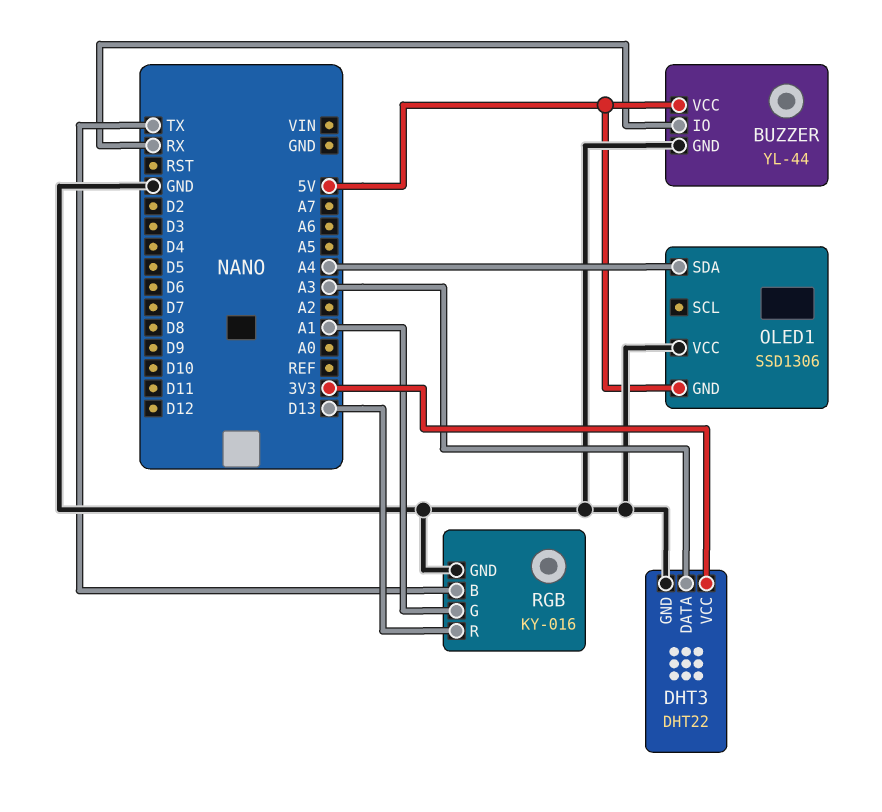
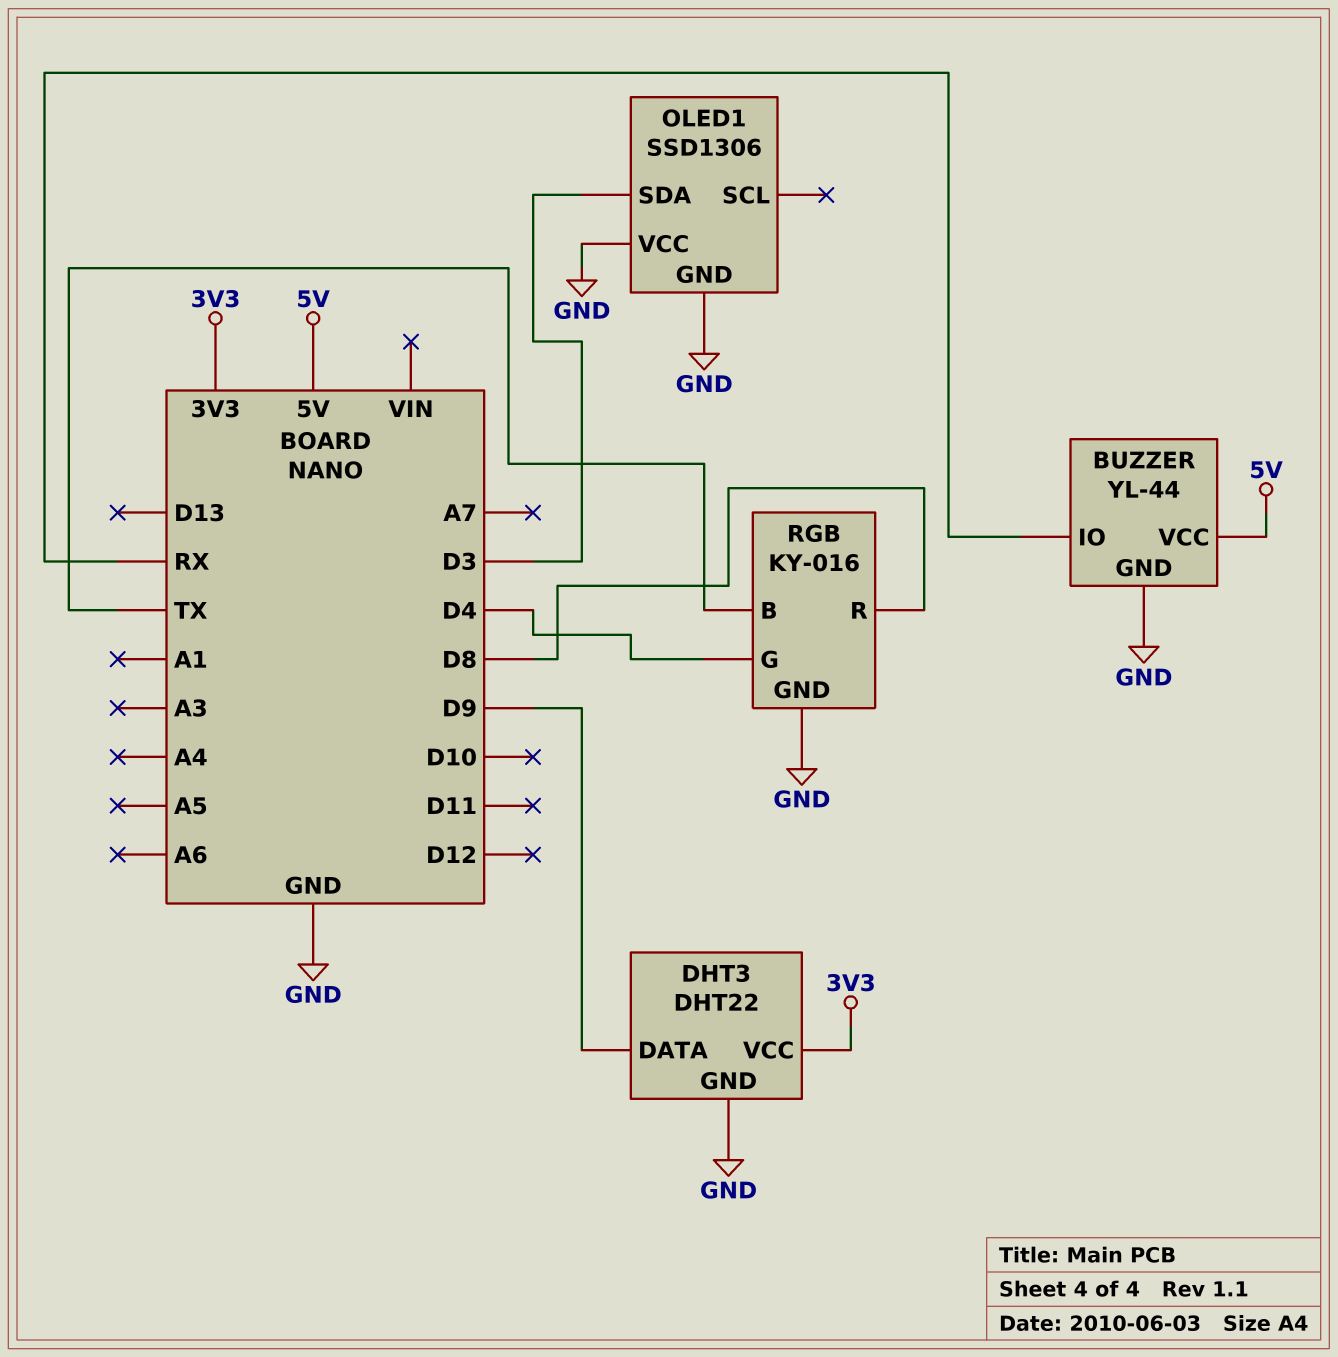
DHT3 pin DATA: A3 -> D9
OLED1 pin GND: 5V -> GND
OLED1 pin SDA: A4 -> D3
RGB pin G: A1 -> D4
RGB pin R: D13 -> D8

